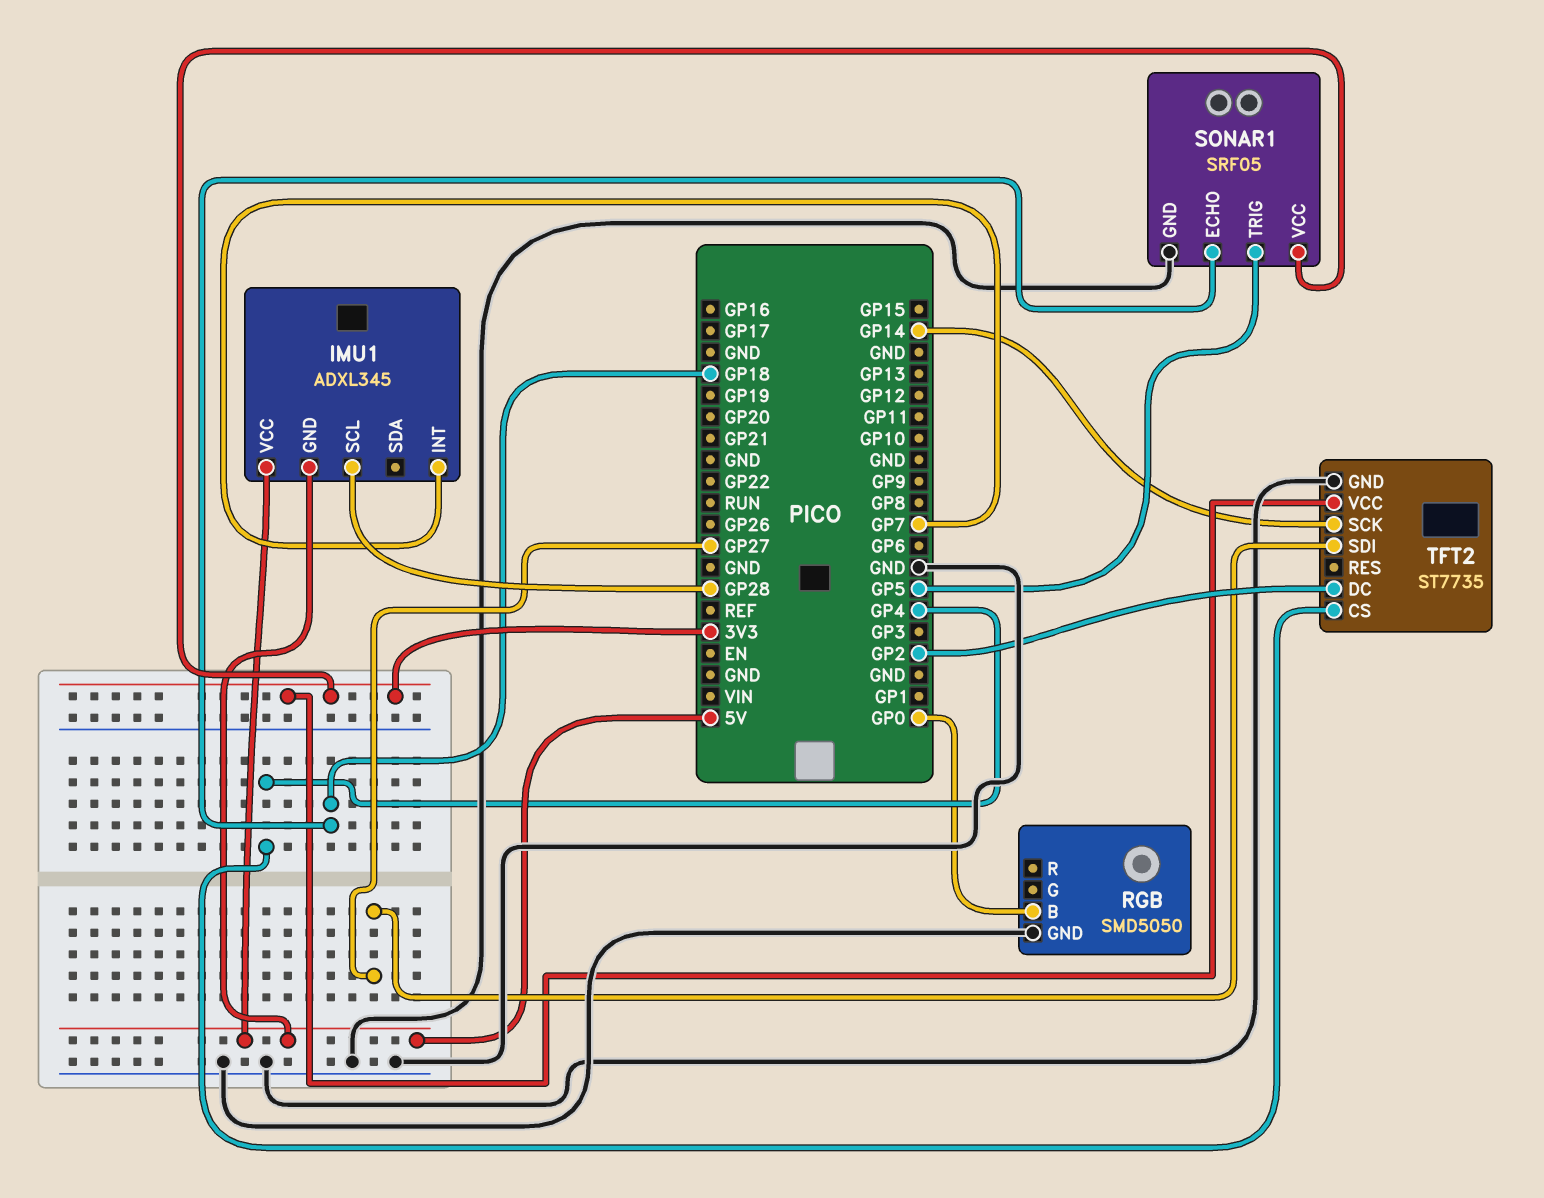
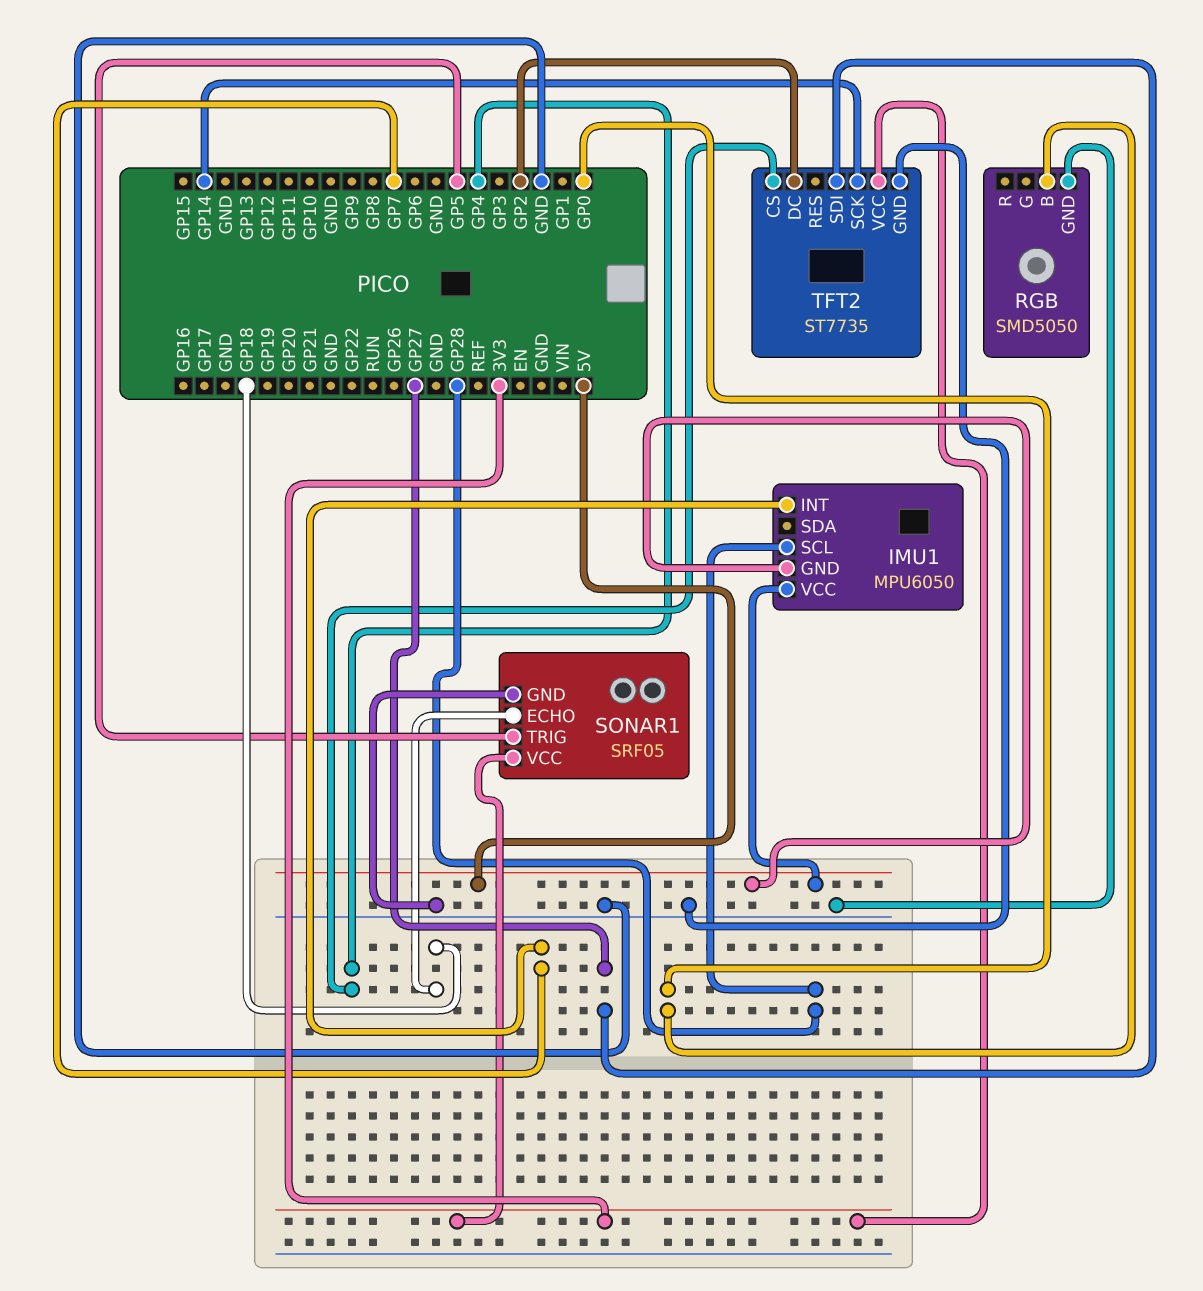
IMU1: ADXL345 -> MPU6050

